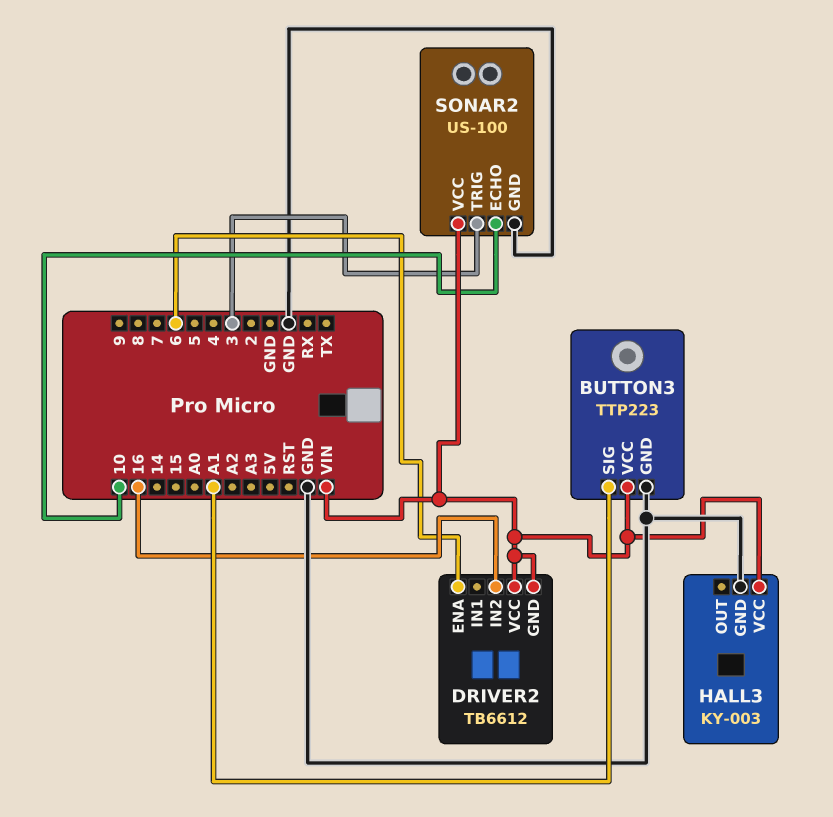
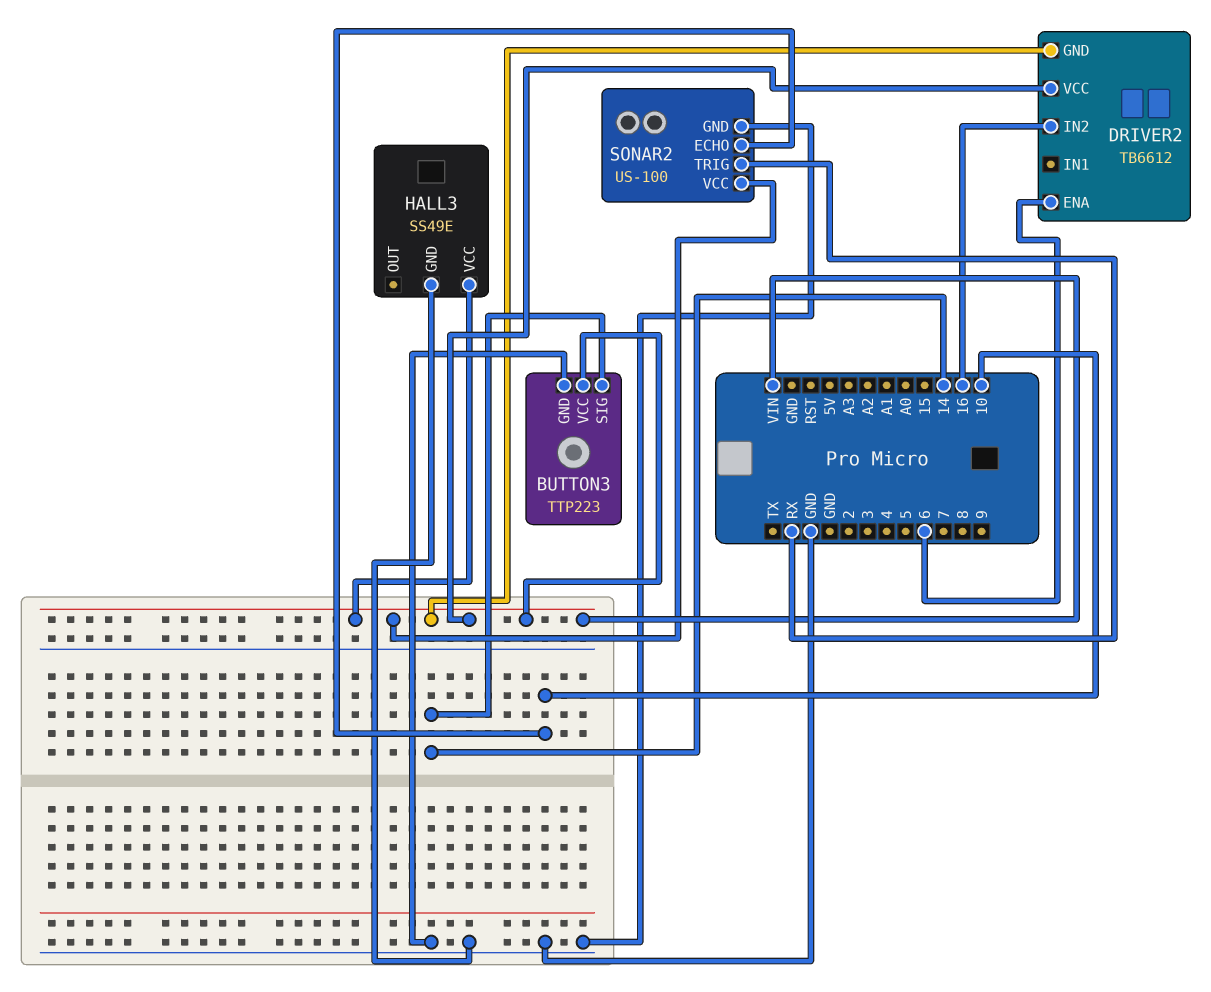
BUTTON3 pin SIG: A1 -> 14
HALL3: KY-003 -> SS49E
SONAR2 pin TRIG: 3 -> RX

